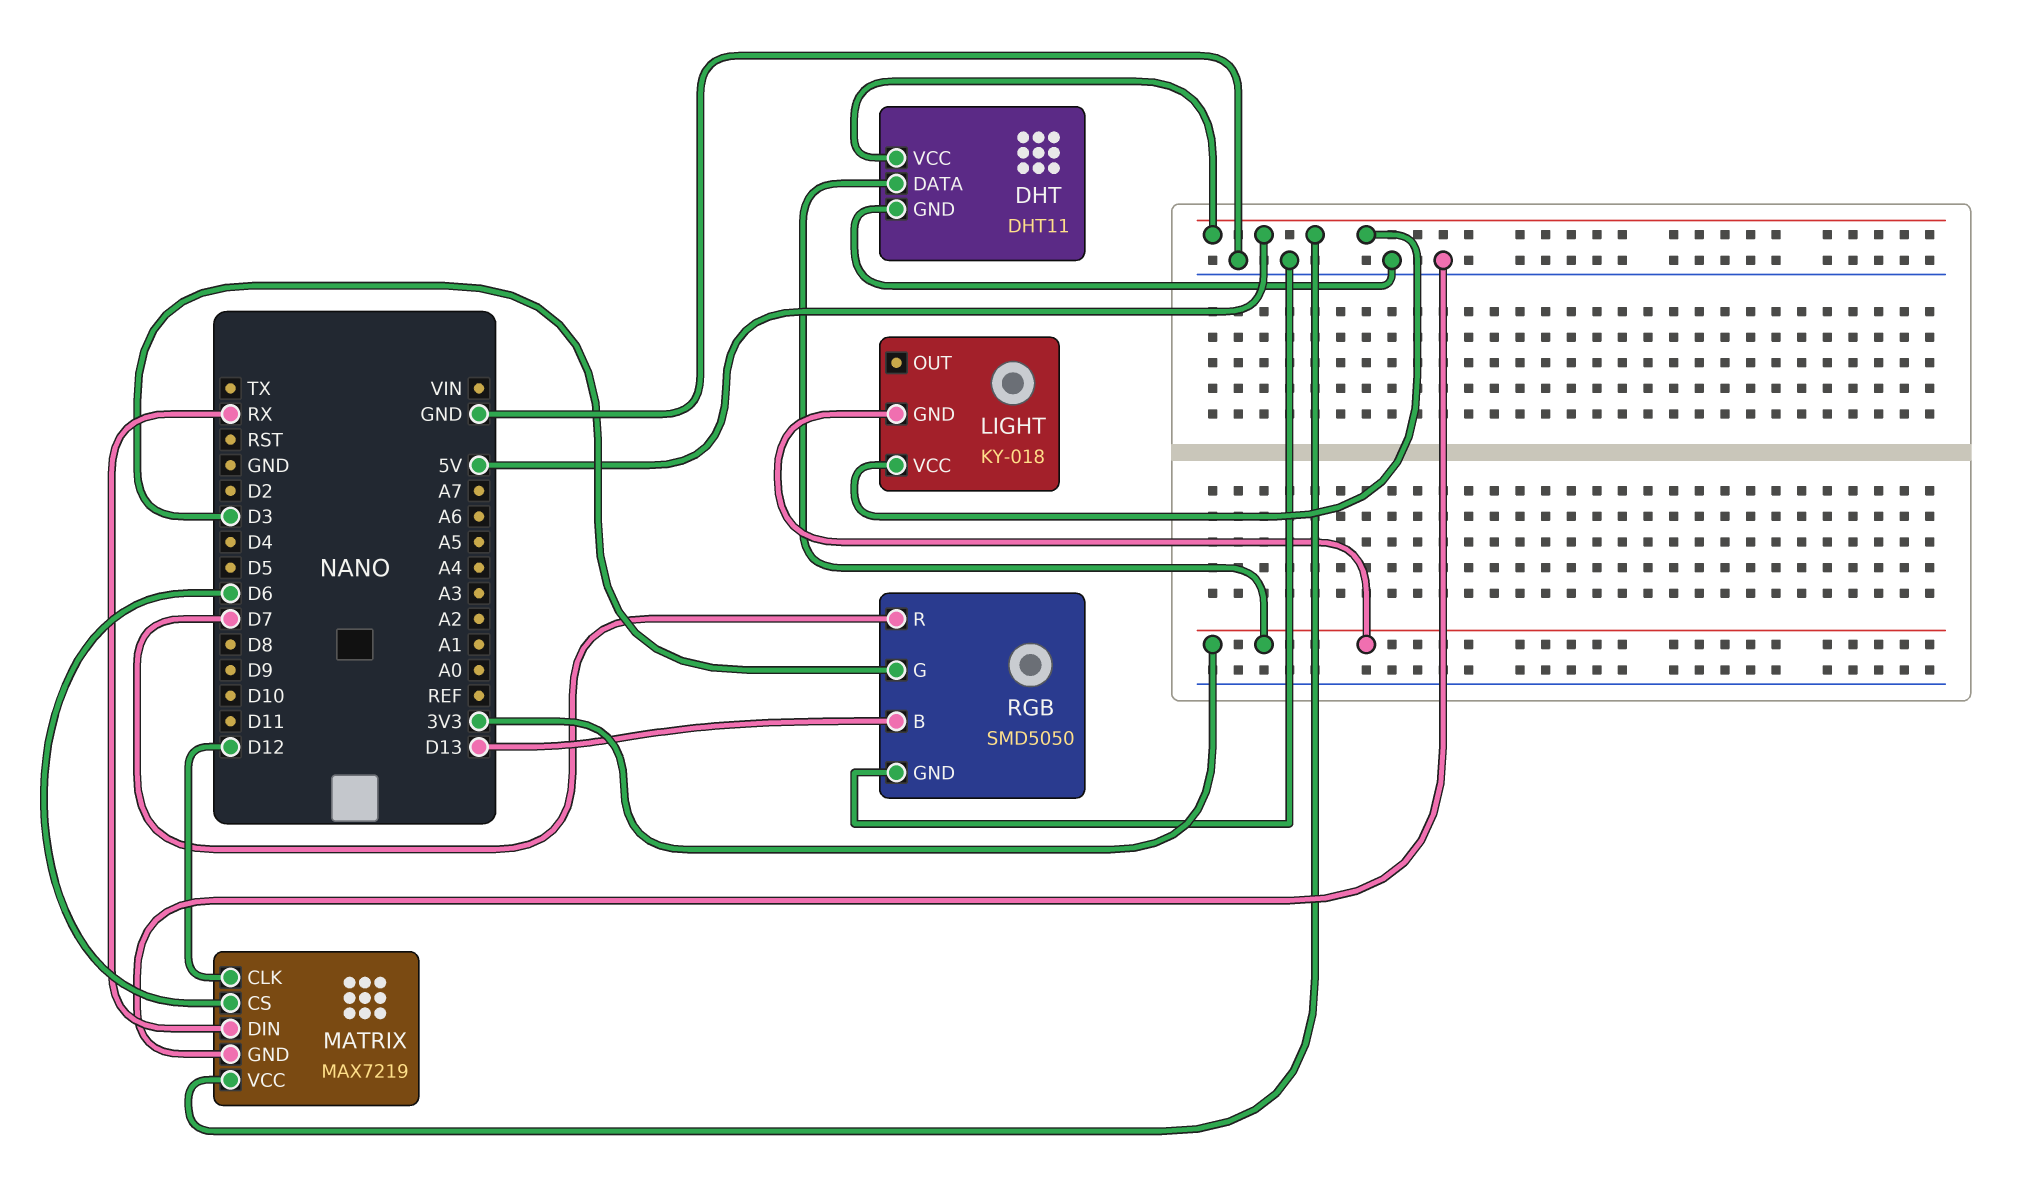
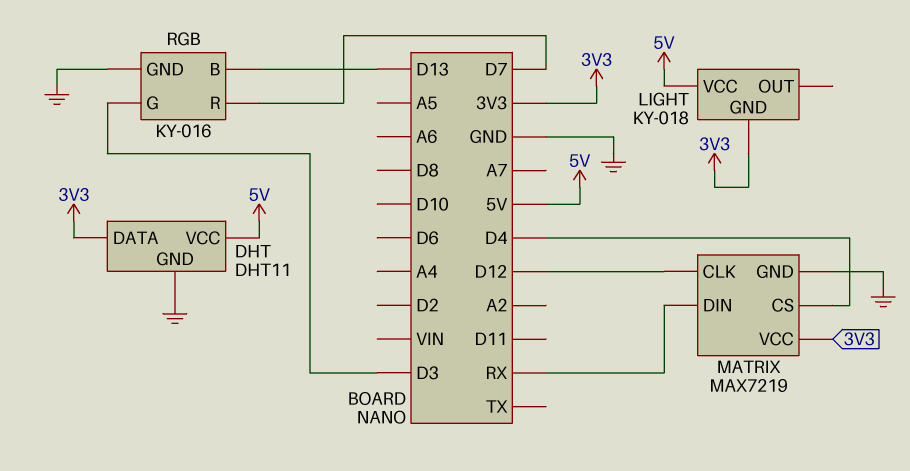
MATRIX pin CS: D6 -> D4
MATRIX pin VCC: 5V -> 3V3
RGB: SMD5050 -> KY-016

